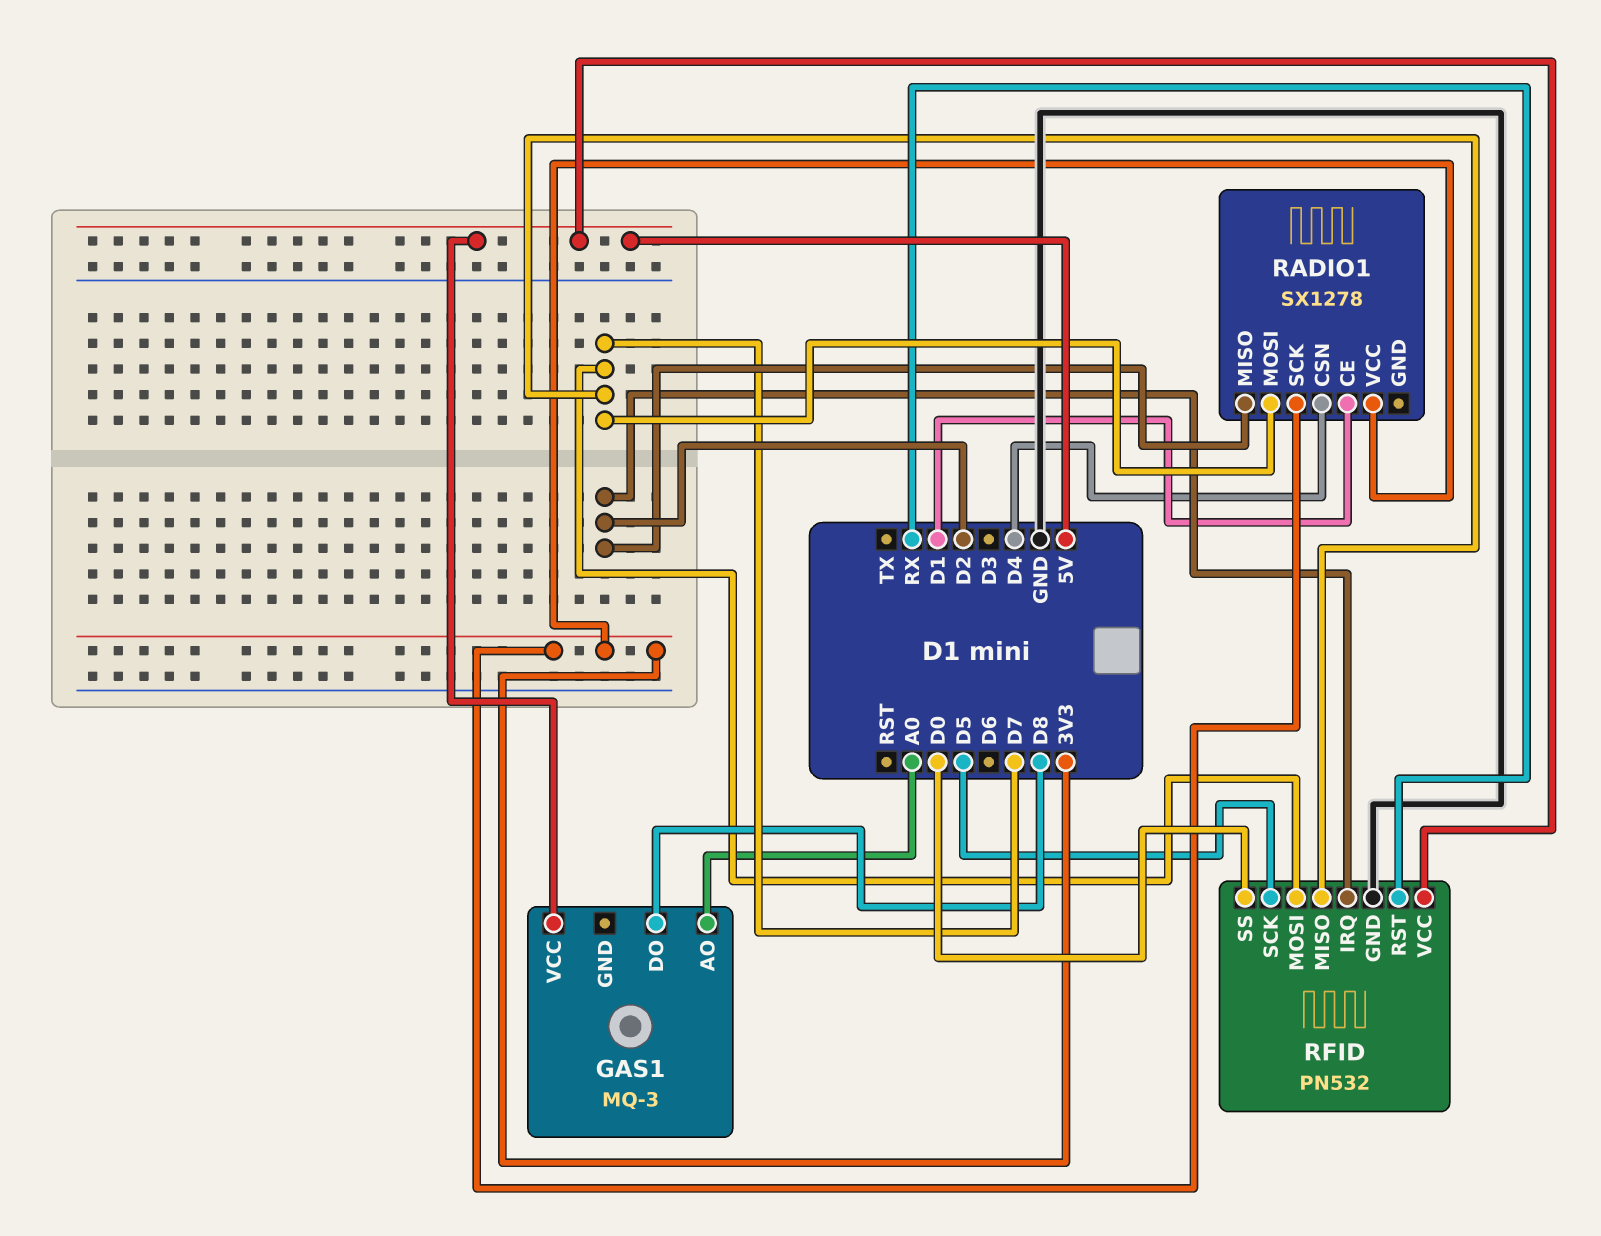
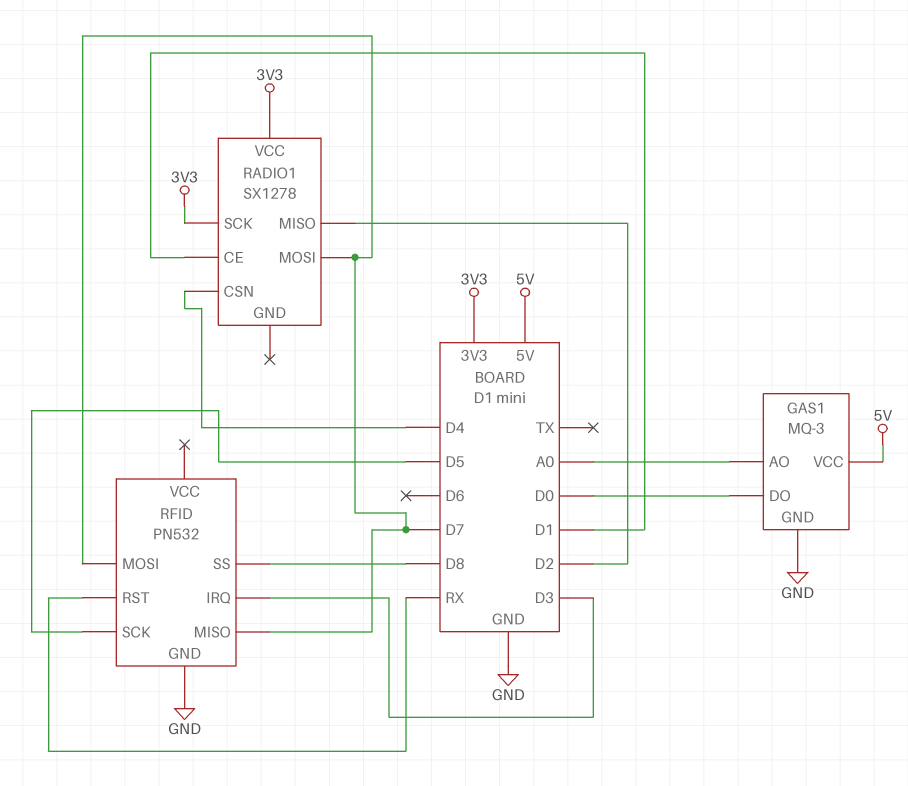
GAS1 pin DO: D8 -> D0
GAS1 pin GND: none -> GND
RFID pin IRQ: D2 -> D3
RFID pin SS: D0 -> D8
RFID pin VCC: 5V -> none

